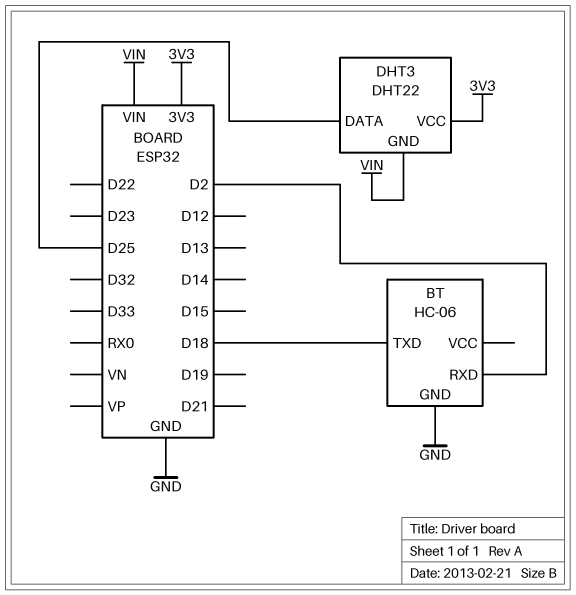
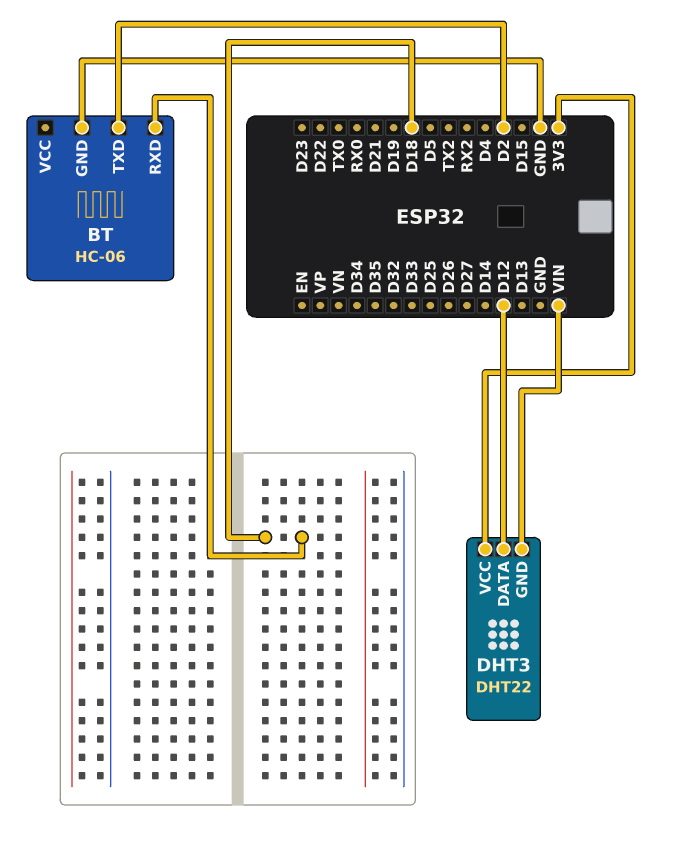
BT pin RXD: D2 -> D18
BT pin TXD: D18 -> D2
DHT3 pin DATA: D25 -> D12

